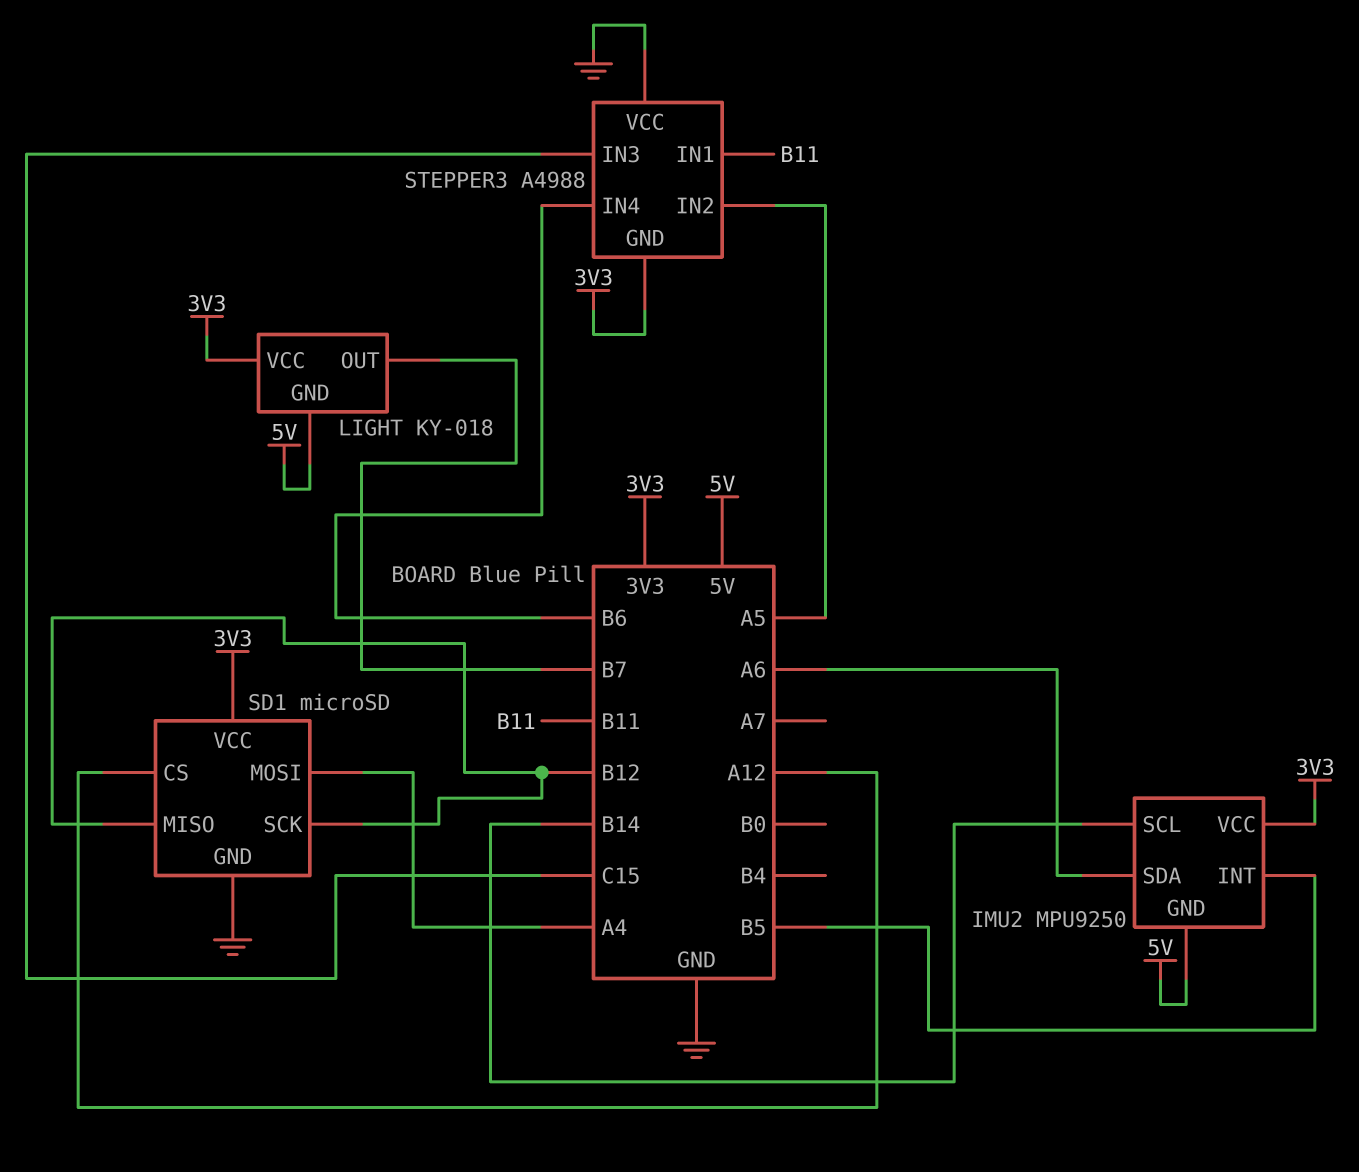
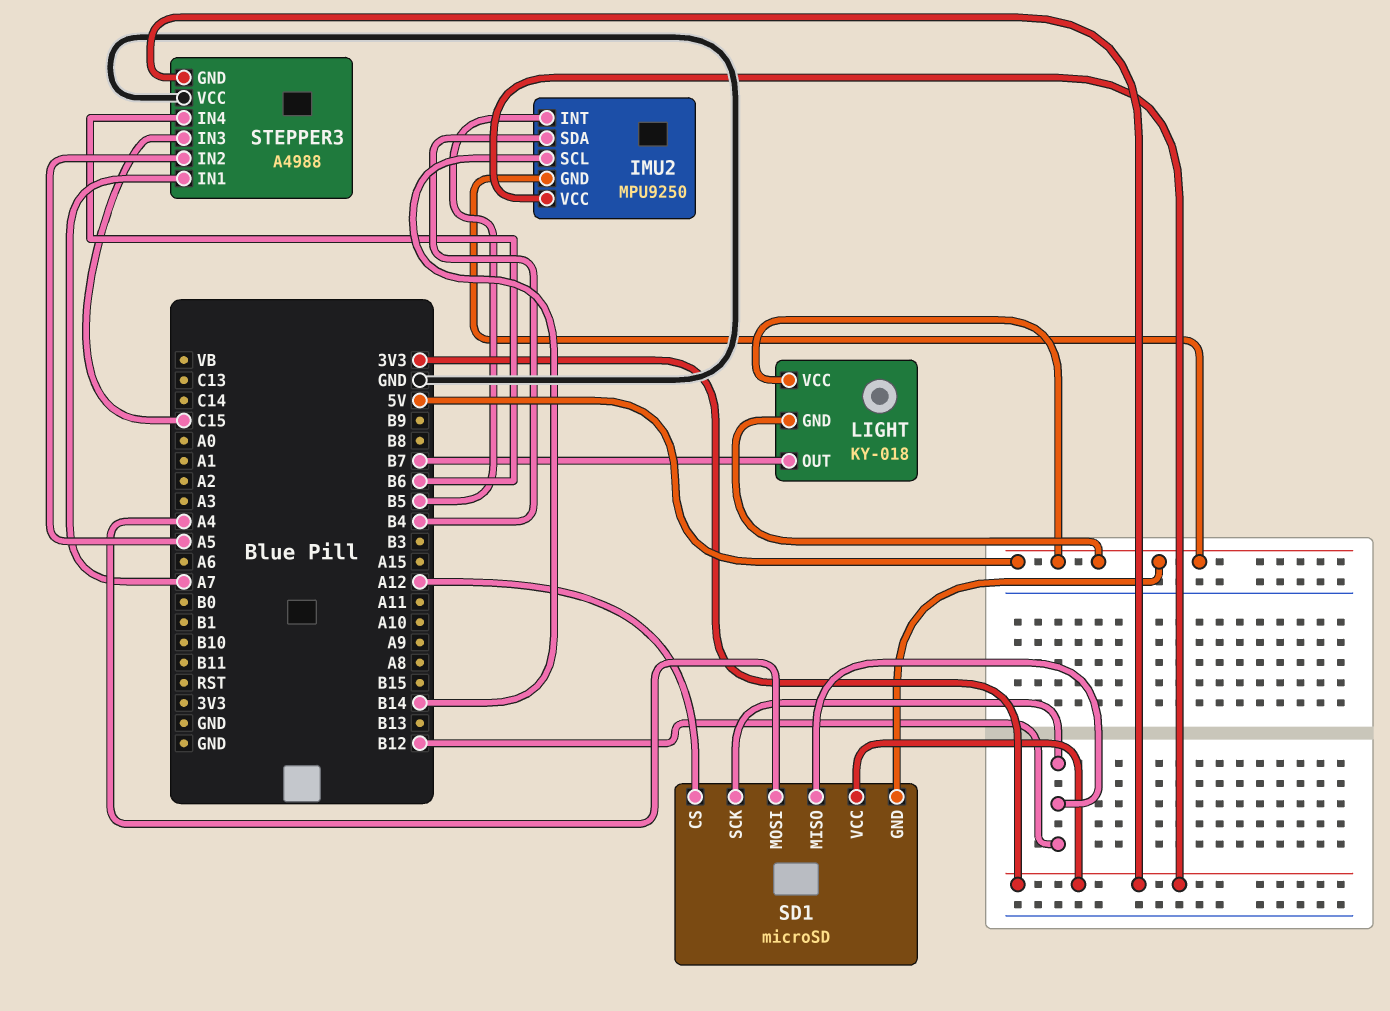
IMU2 pin SDA: A6 -> B4
LIGHT pin VCC: 3V3 -> 5V
SD1 pin GND: GND -> 5V
STEPPER3 pin IN1: B11 -> A7

